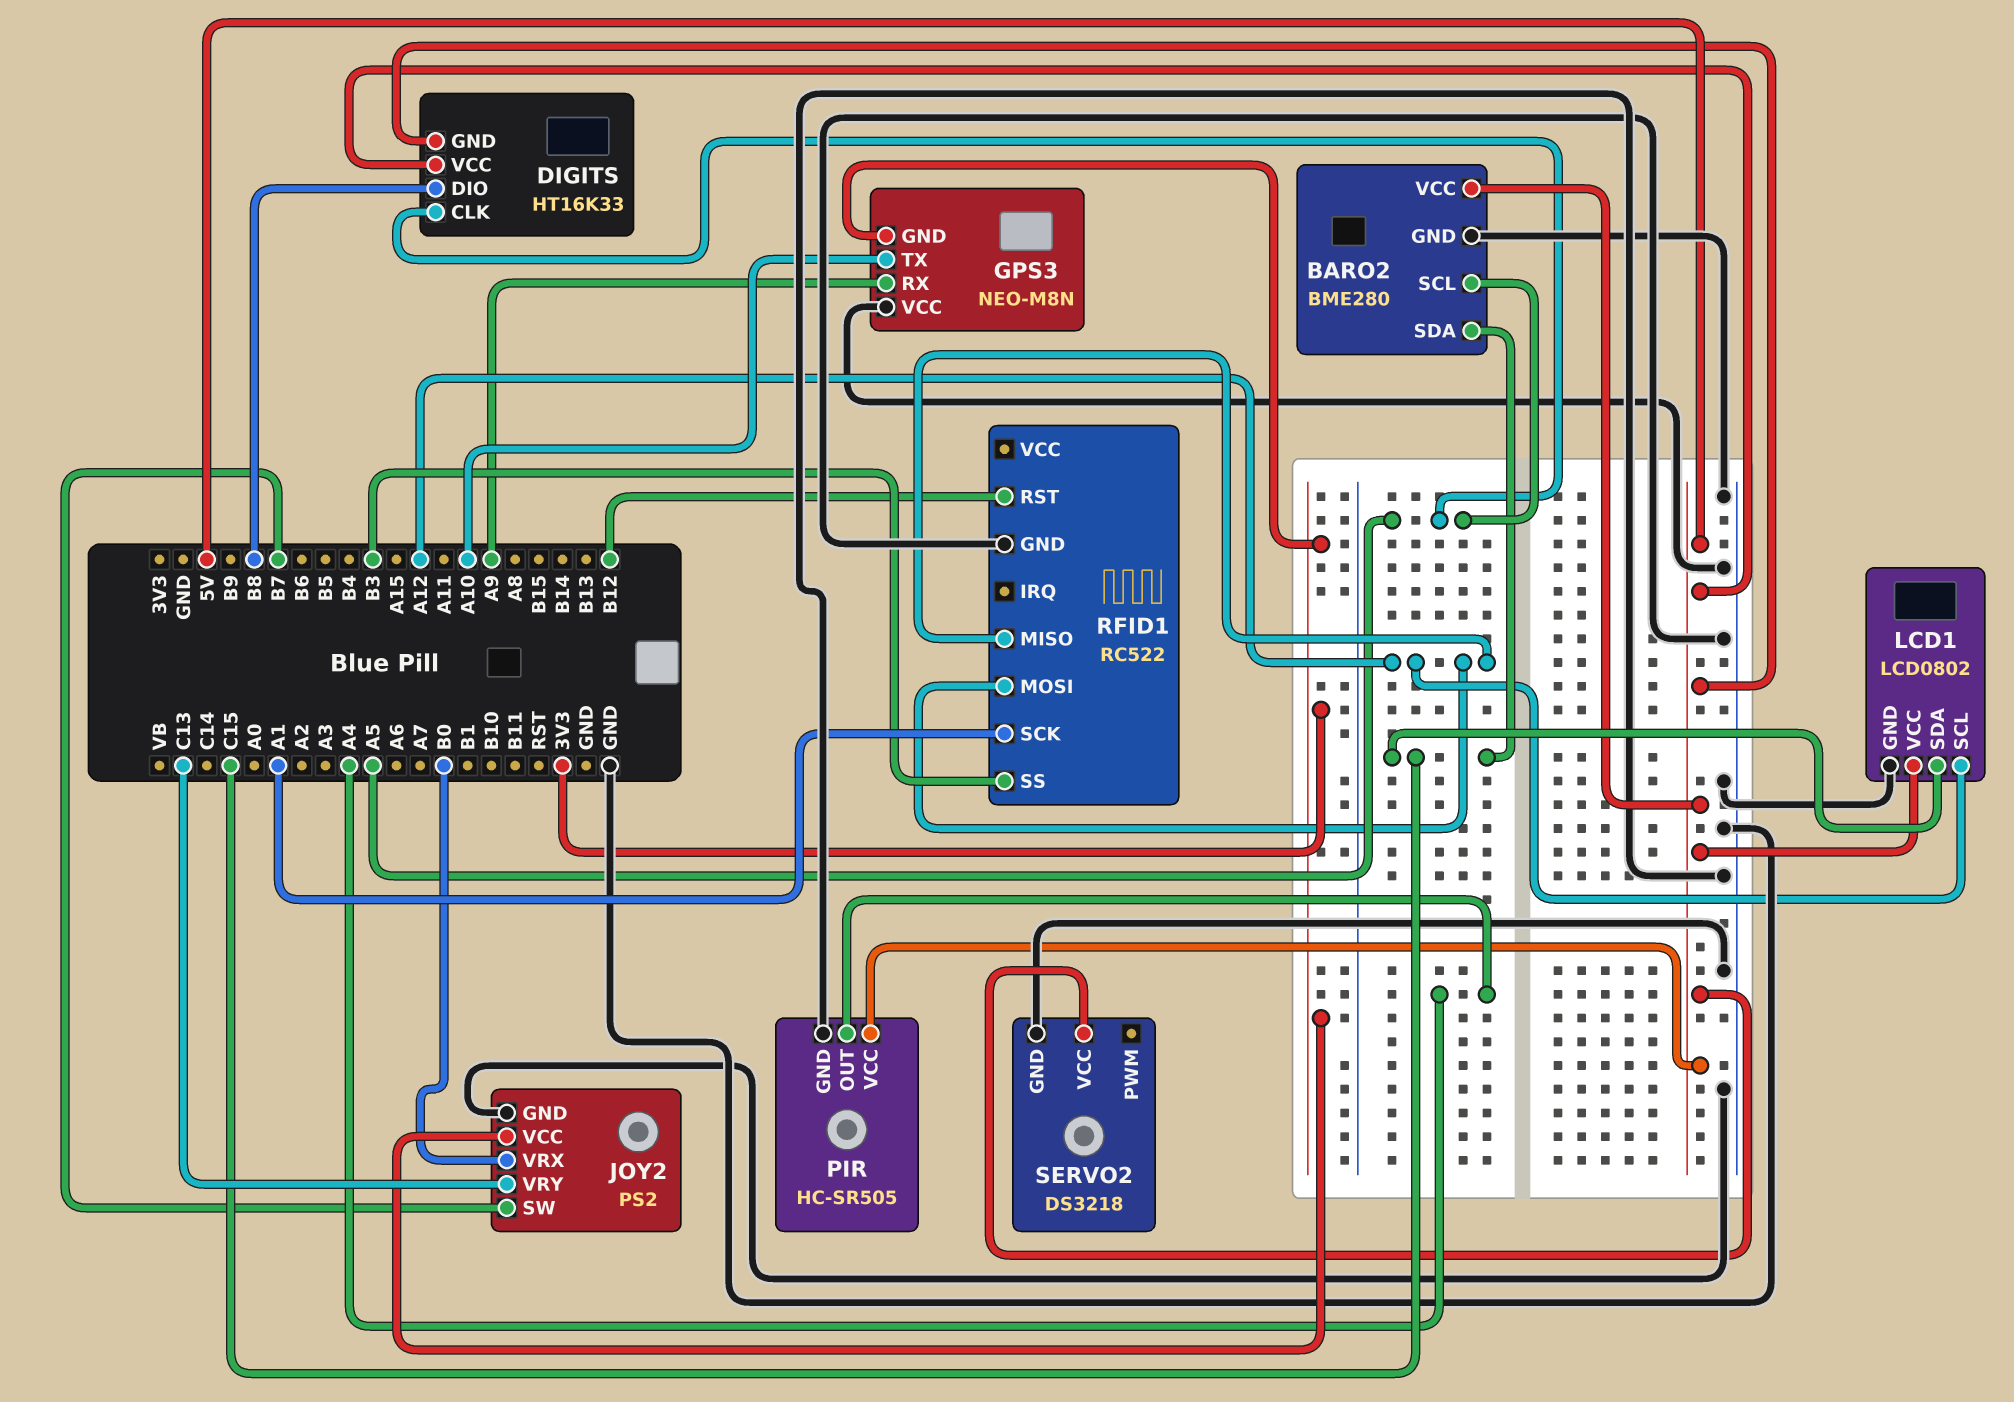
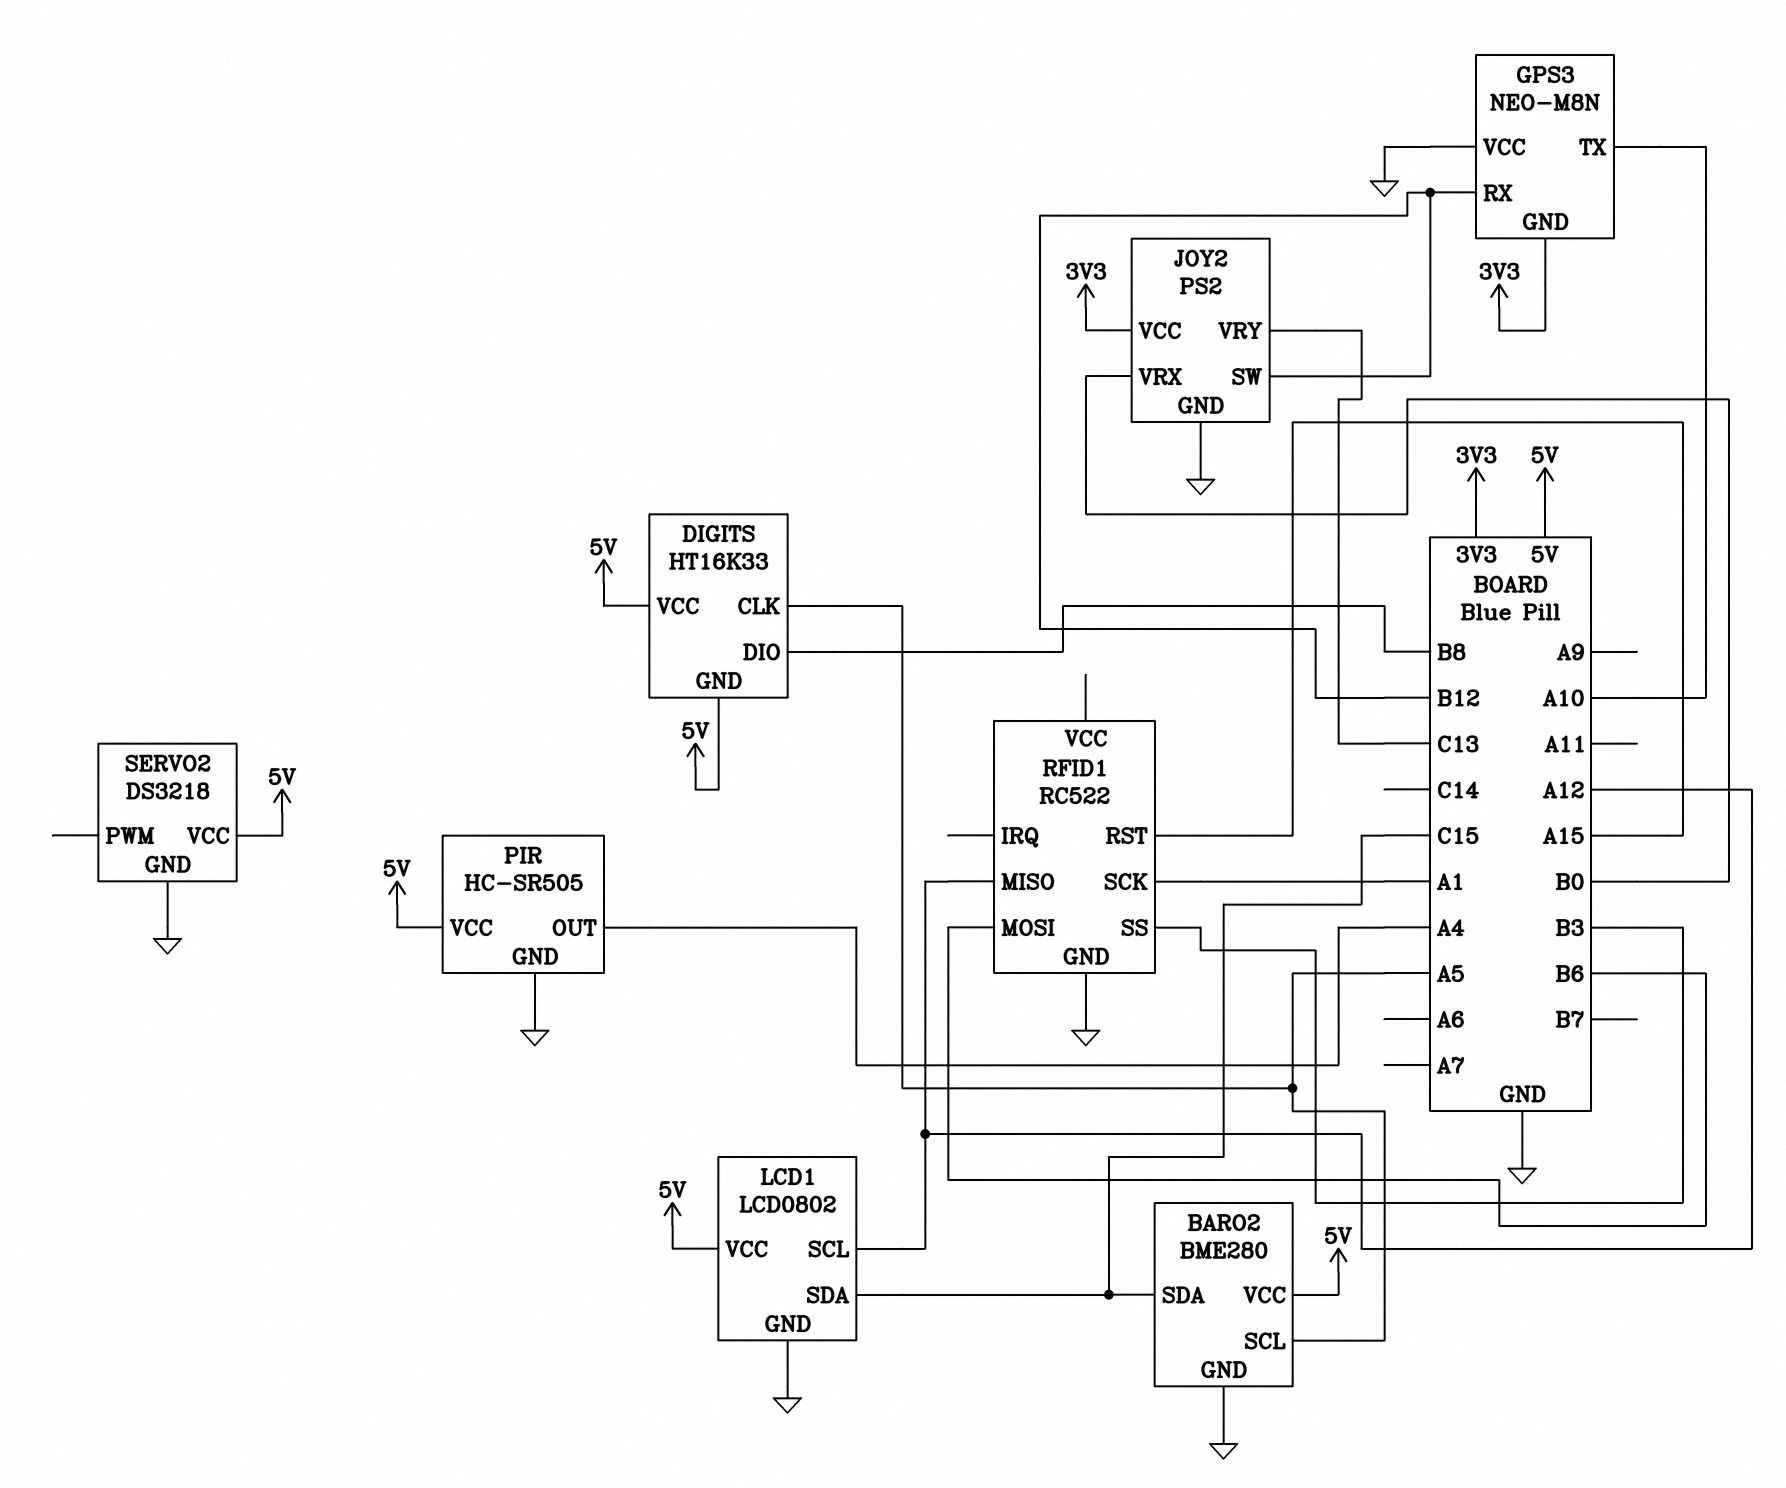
GPS3 pin RX: A9 -> B12
JOY2 pin SW: B7 -> B12
RFID1 pin MOSI: A12 -> B6
RFID1 pin RST: B12 -> A15

